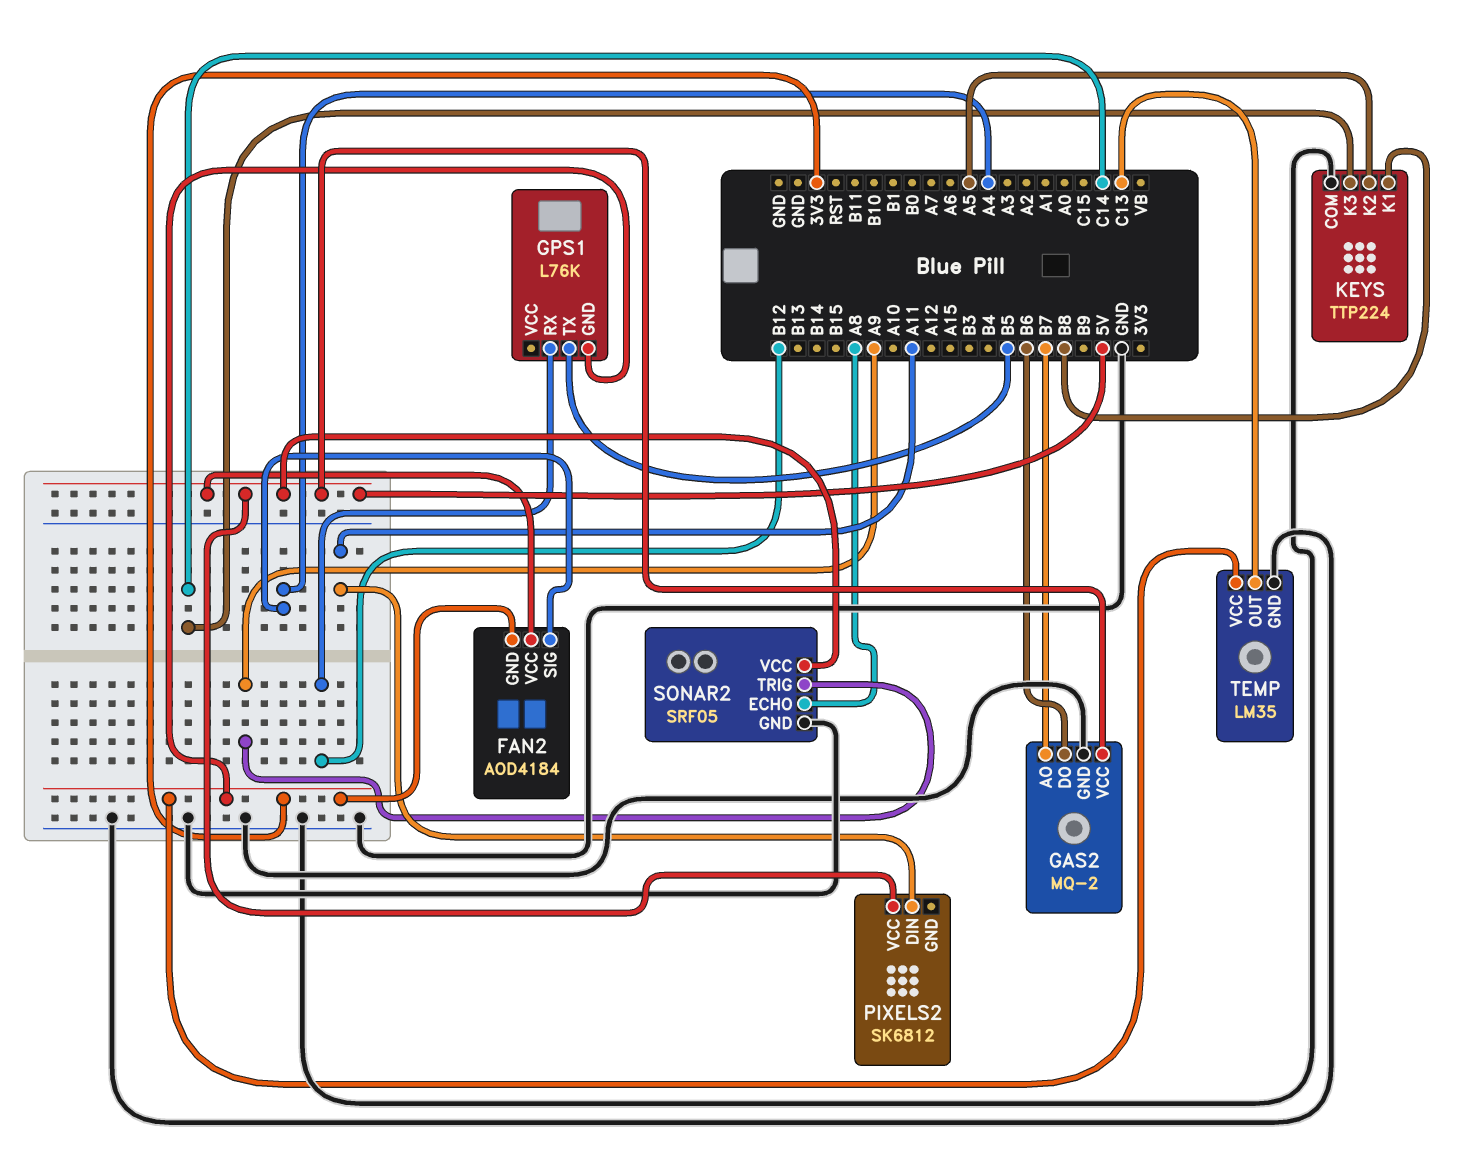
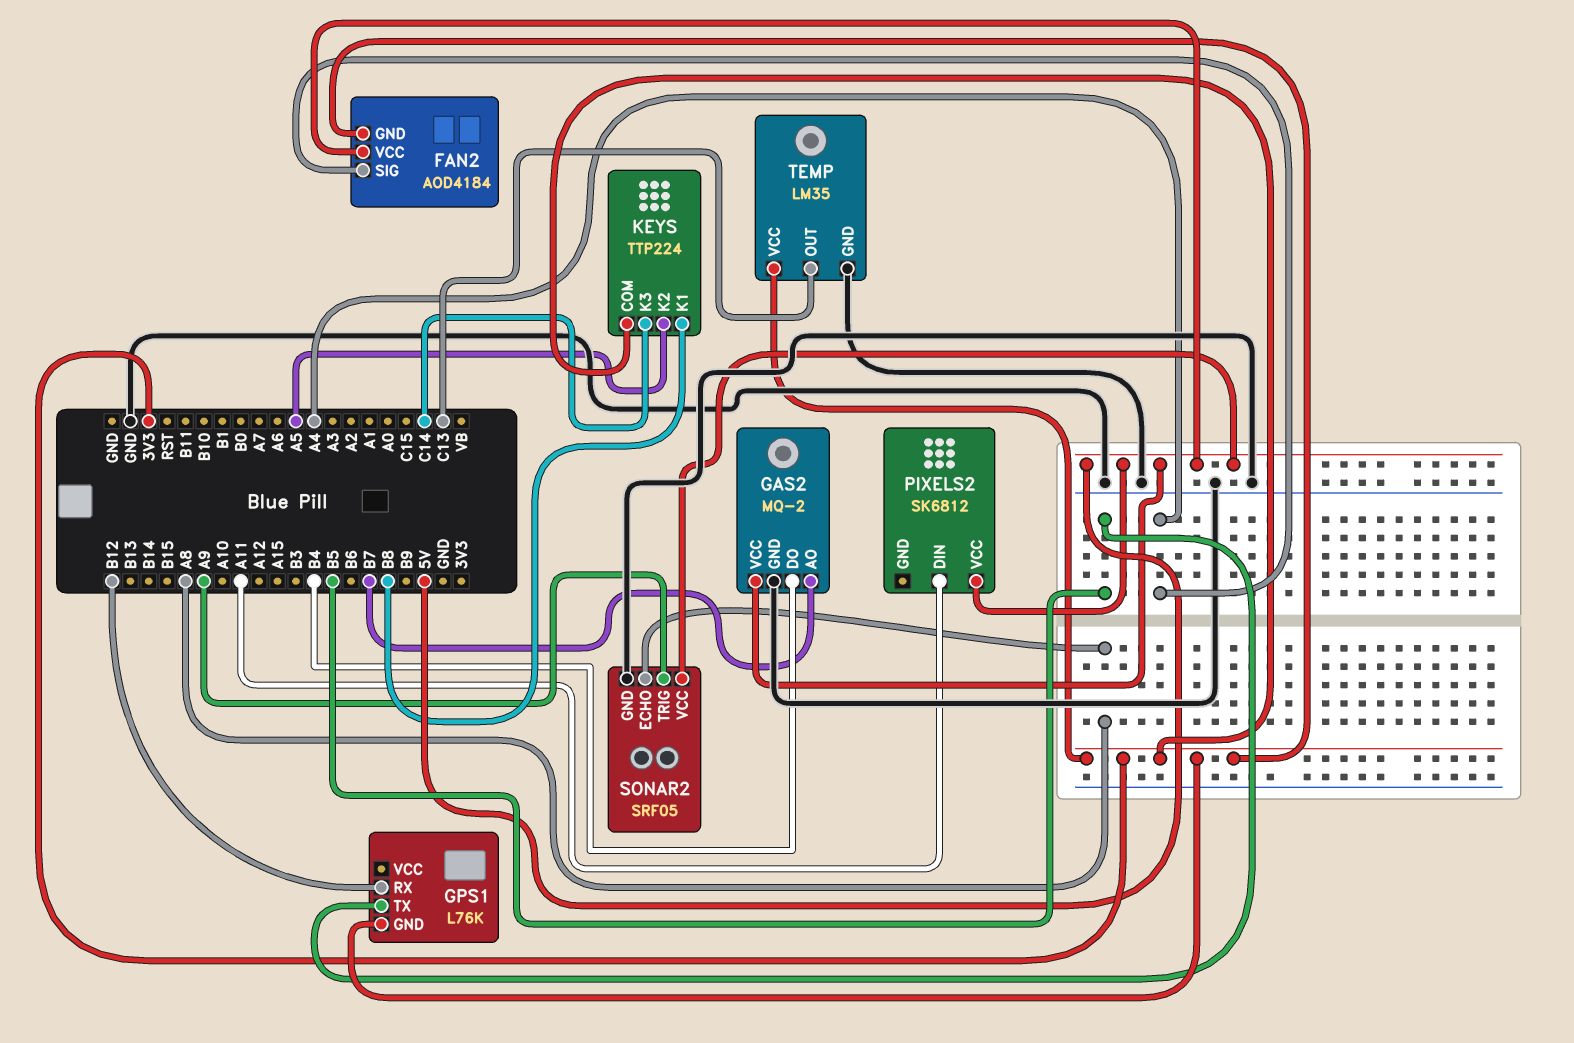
GAS2 pin DO: B6 -> B4
KEYS pin COM: GND -> 3V3

